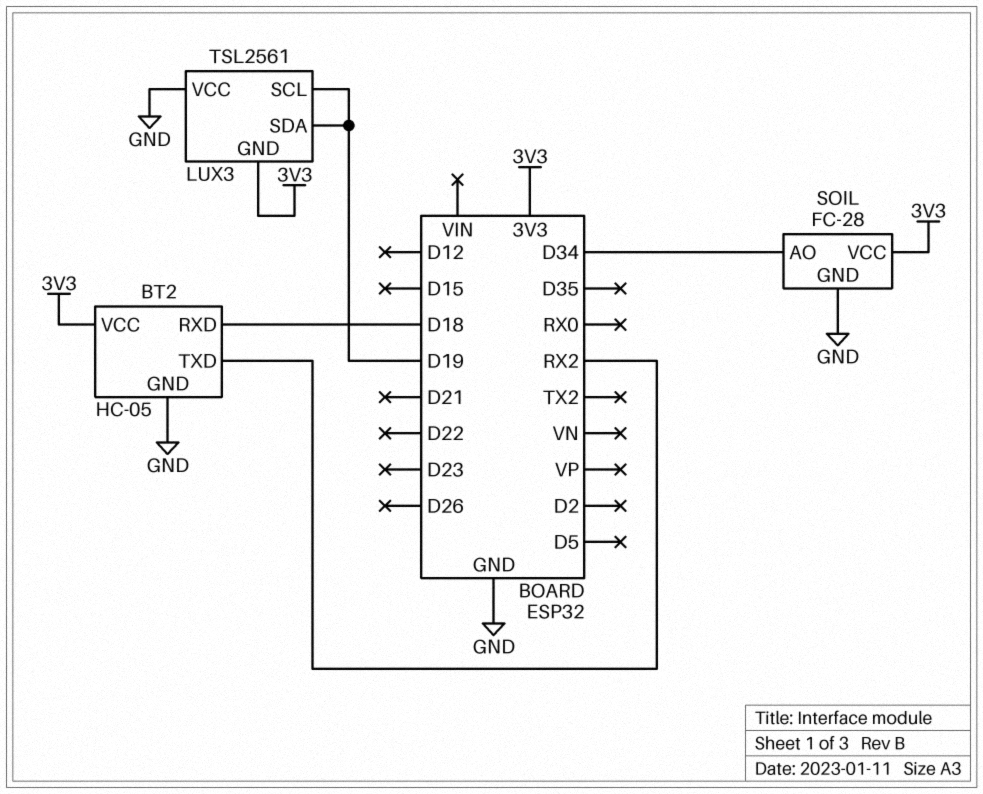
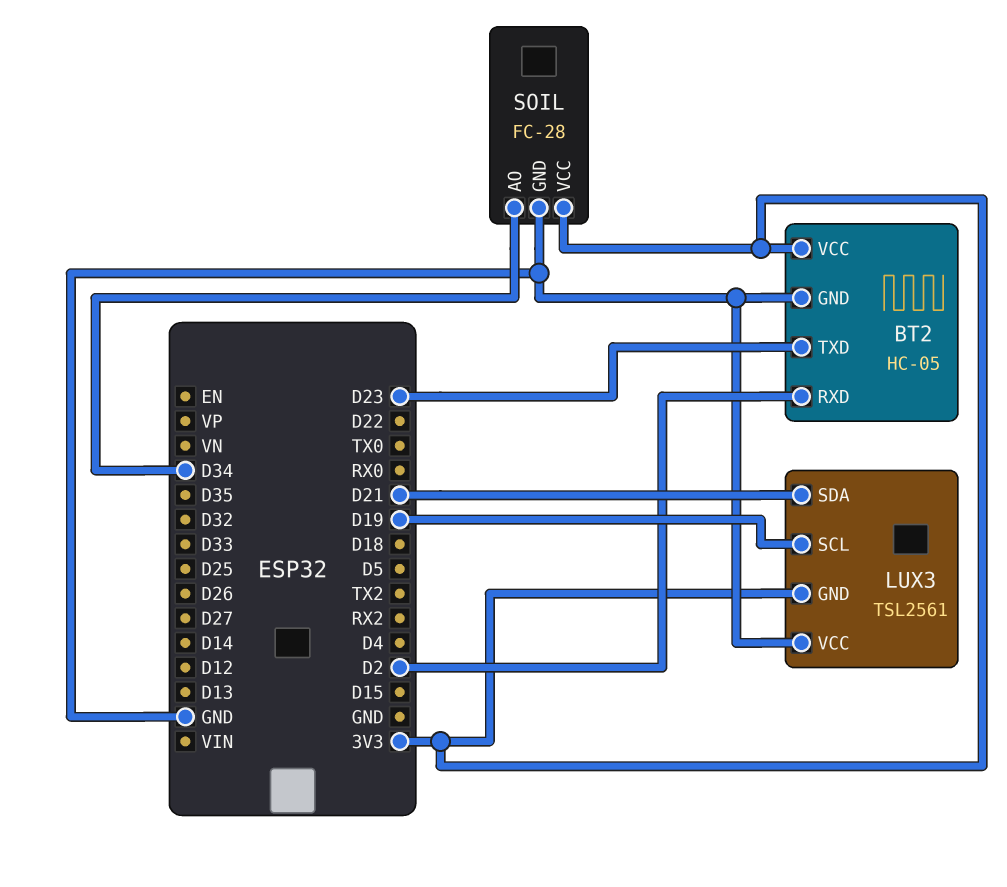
BT2 pin RXD: D18 -> D2
BT2 pin TXD: RX2 -> D23
LUX3 pin SDA: D19 -> D21

